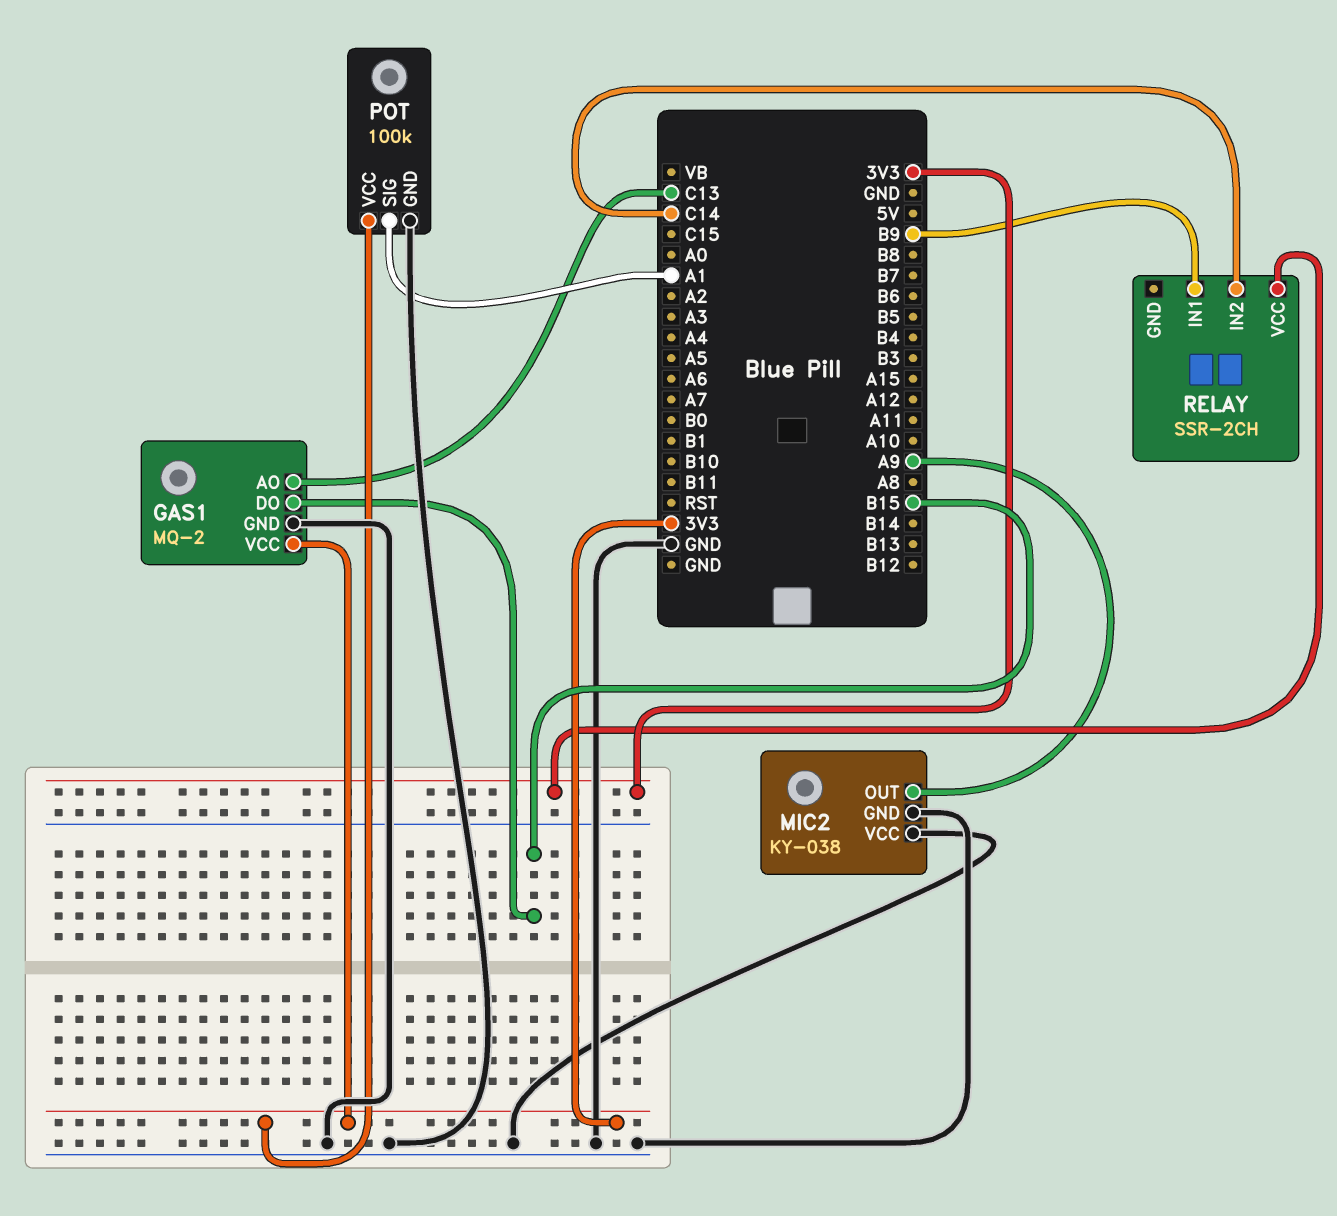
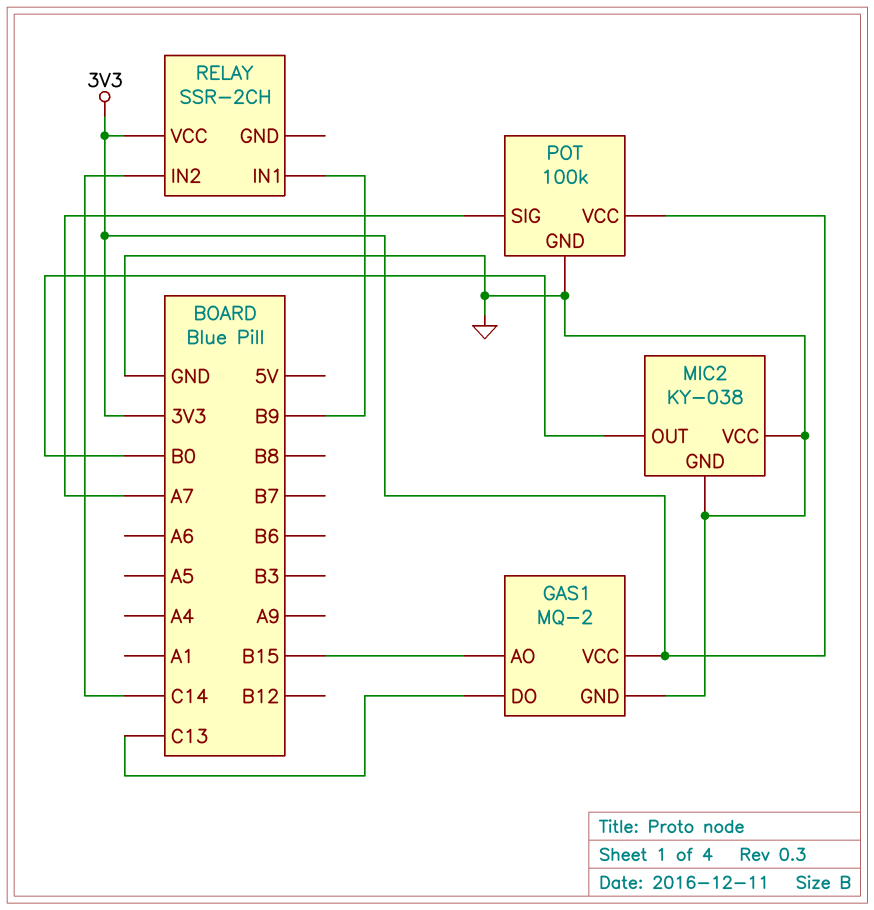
GAS1 pin AO: C13 -> B15
GAS1 pin DO: B15 -> C13
MIC2 pin OUT: A9 -> B0
POT pin SIG: A1 -> A7

